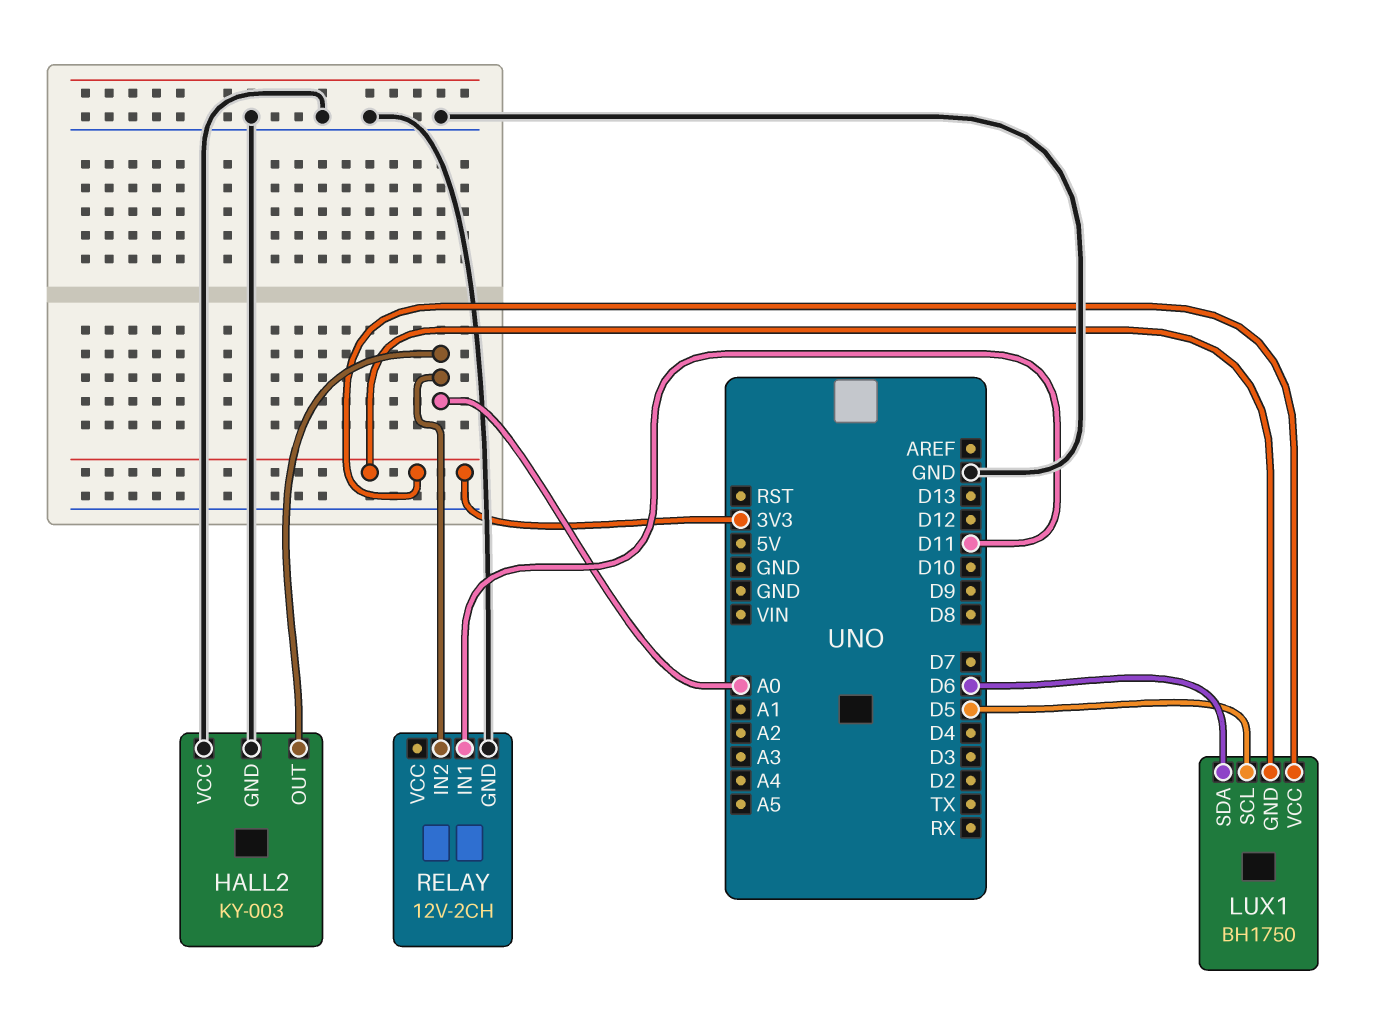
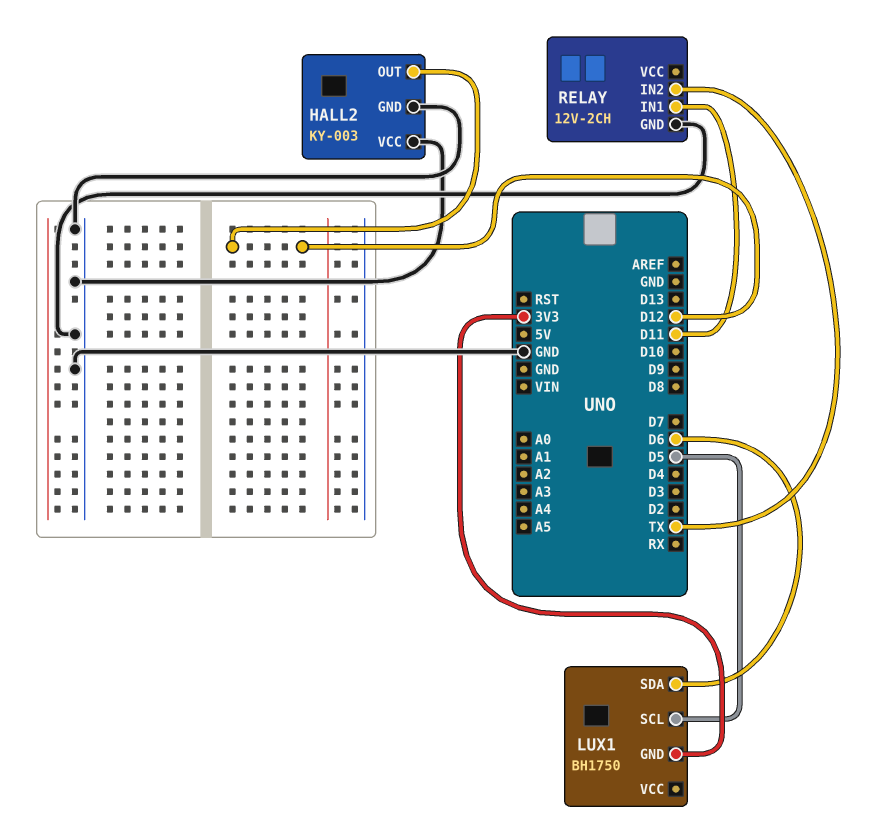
HALL2 pin OUT: A0 -> D12
LUX1 pin VCC: 3V3 -> none
RELAY pin IN2: A0 -> TX

